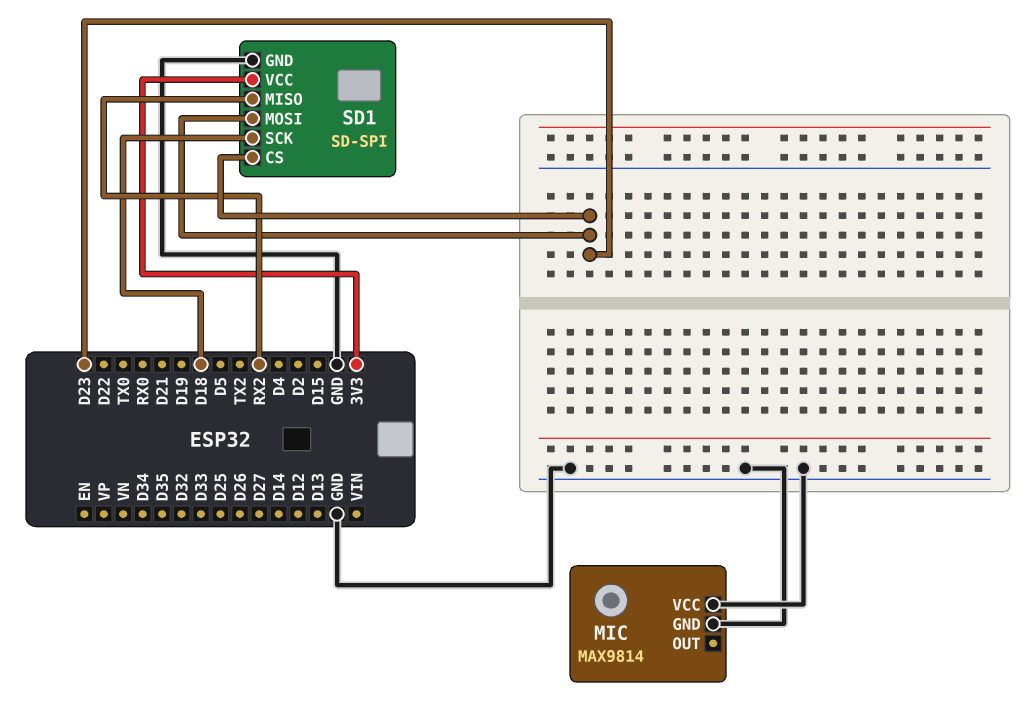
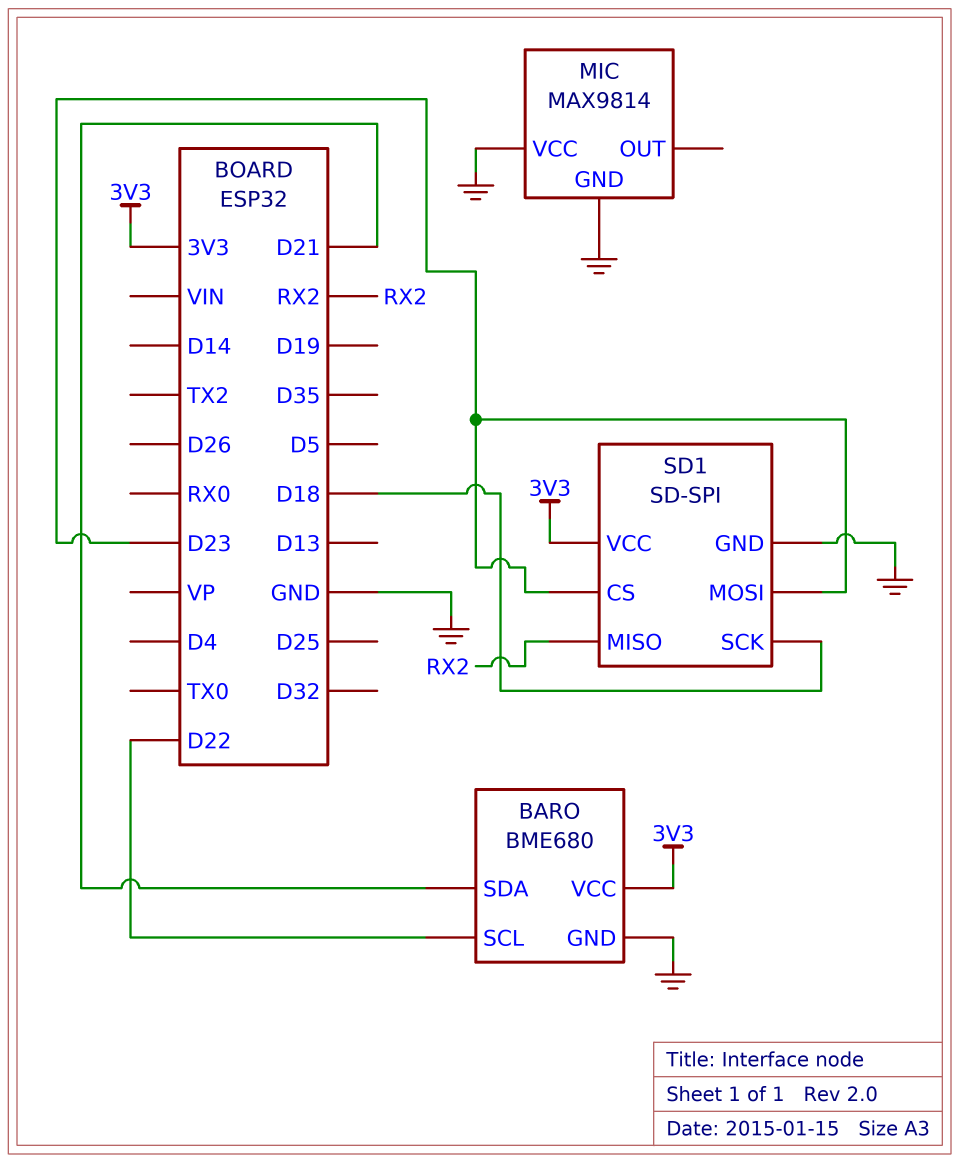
BARO: none -> BME680
BARO pin GND: none -> GND
BARO pin SCL: none -> D22
BARO pin SDA: none -> D21
BARO pin VCC: none -> 3V3

